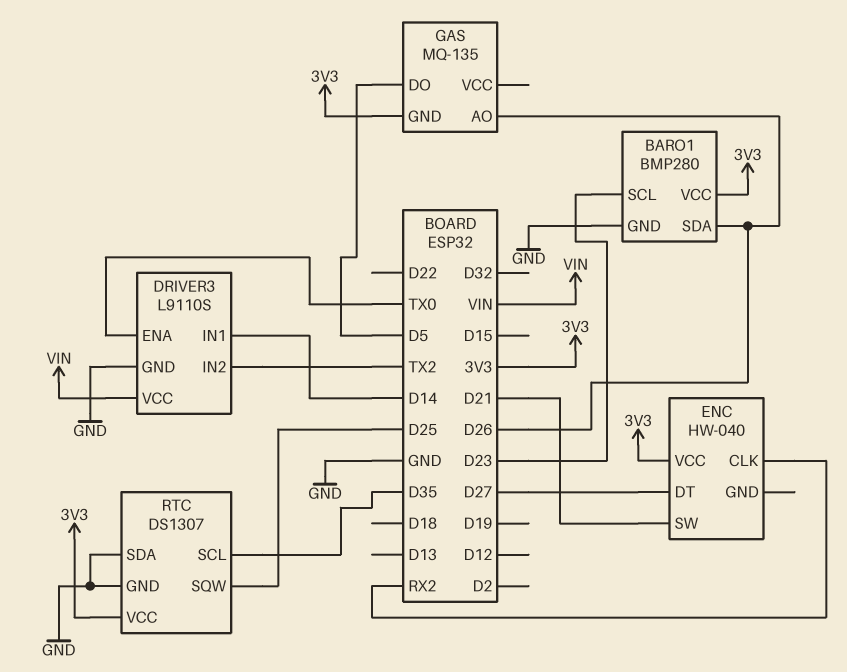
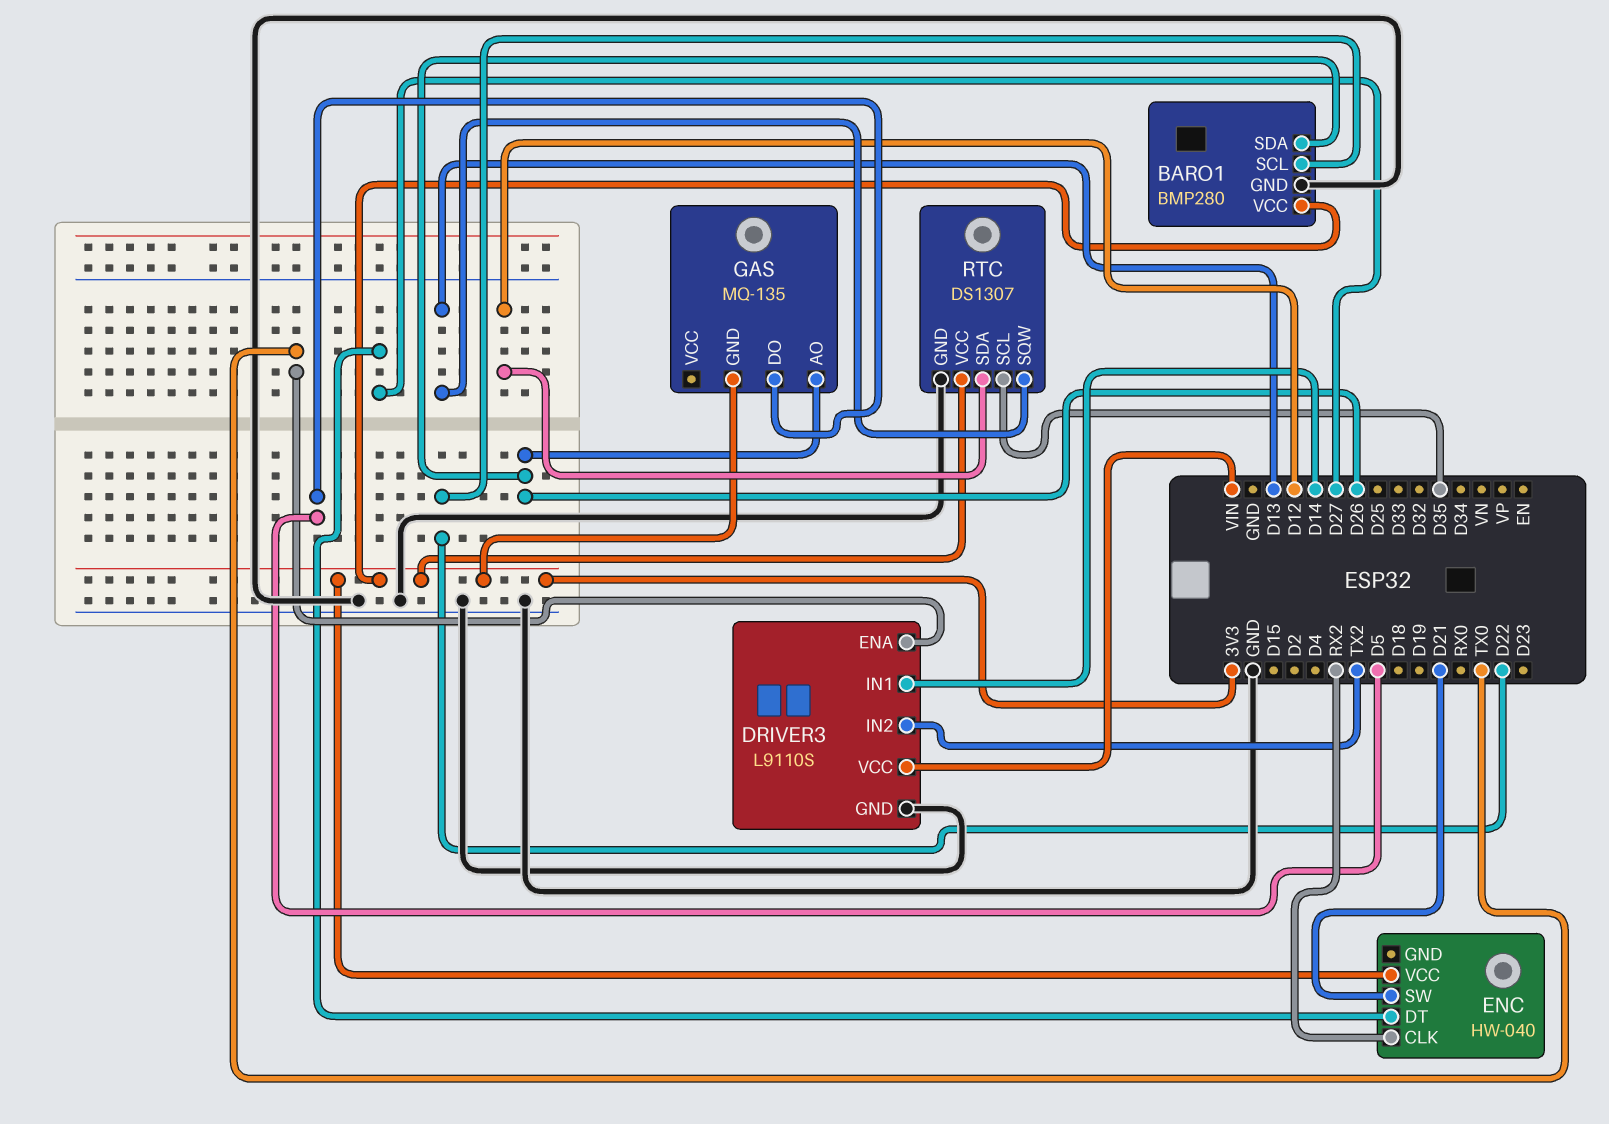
BARO1 pin SCL: D23 -> D22
RTC pin SDA: GND -> D12
RTC pin SQW: D25 -> D13

